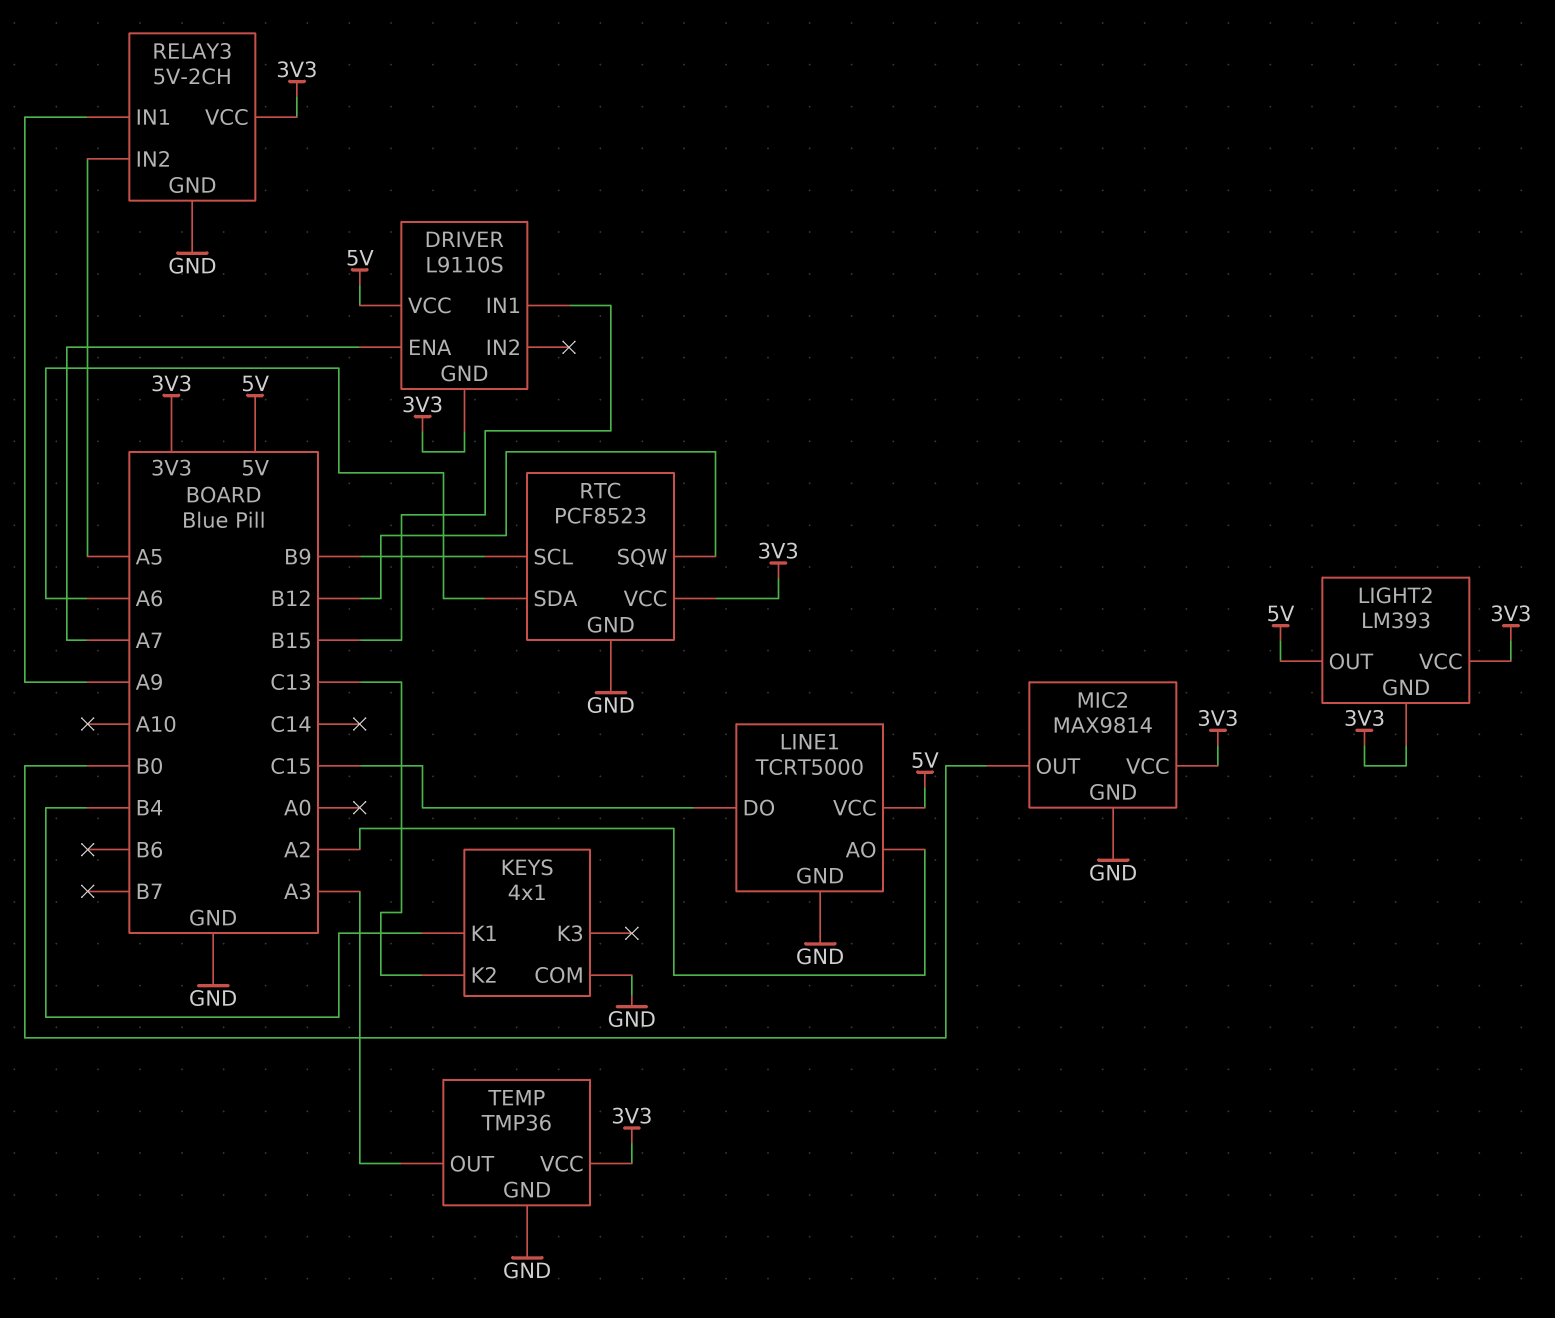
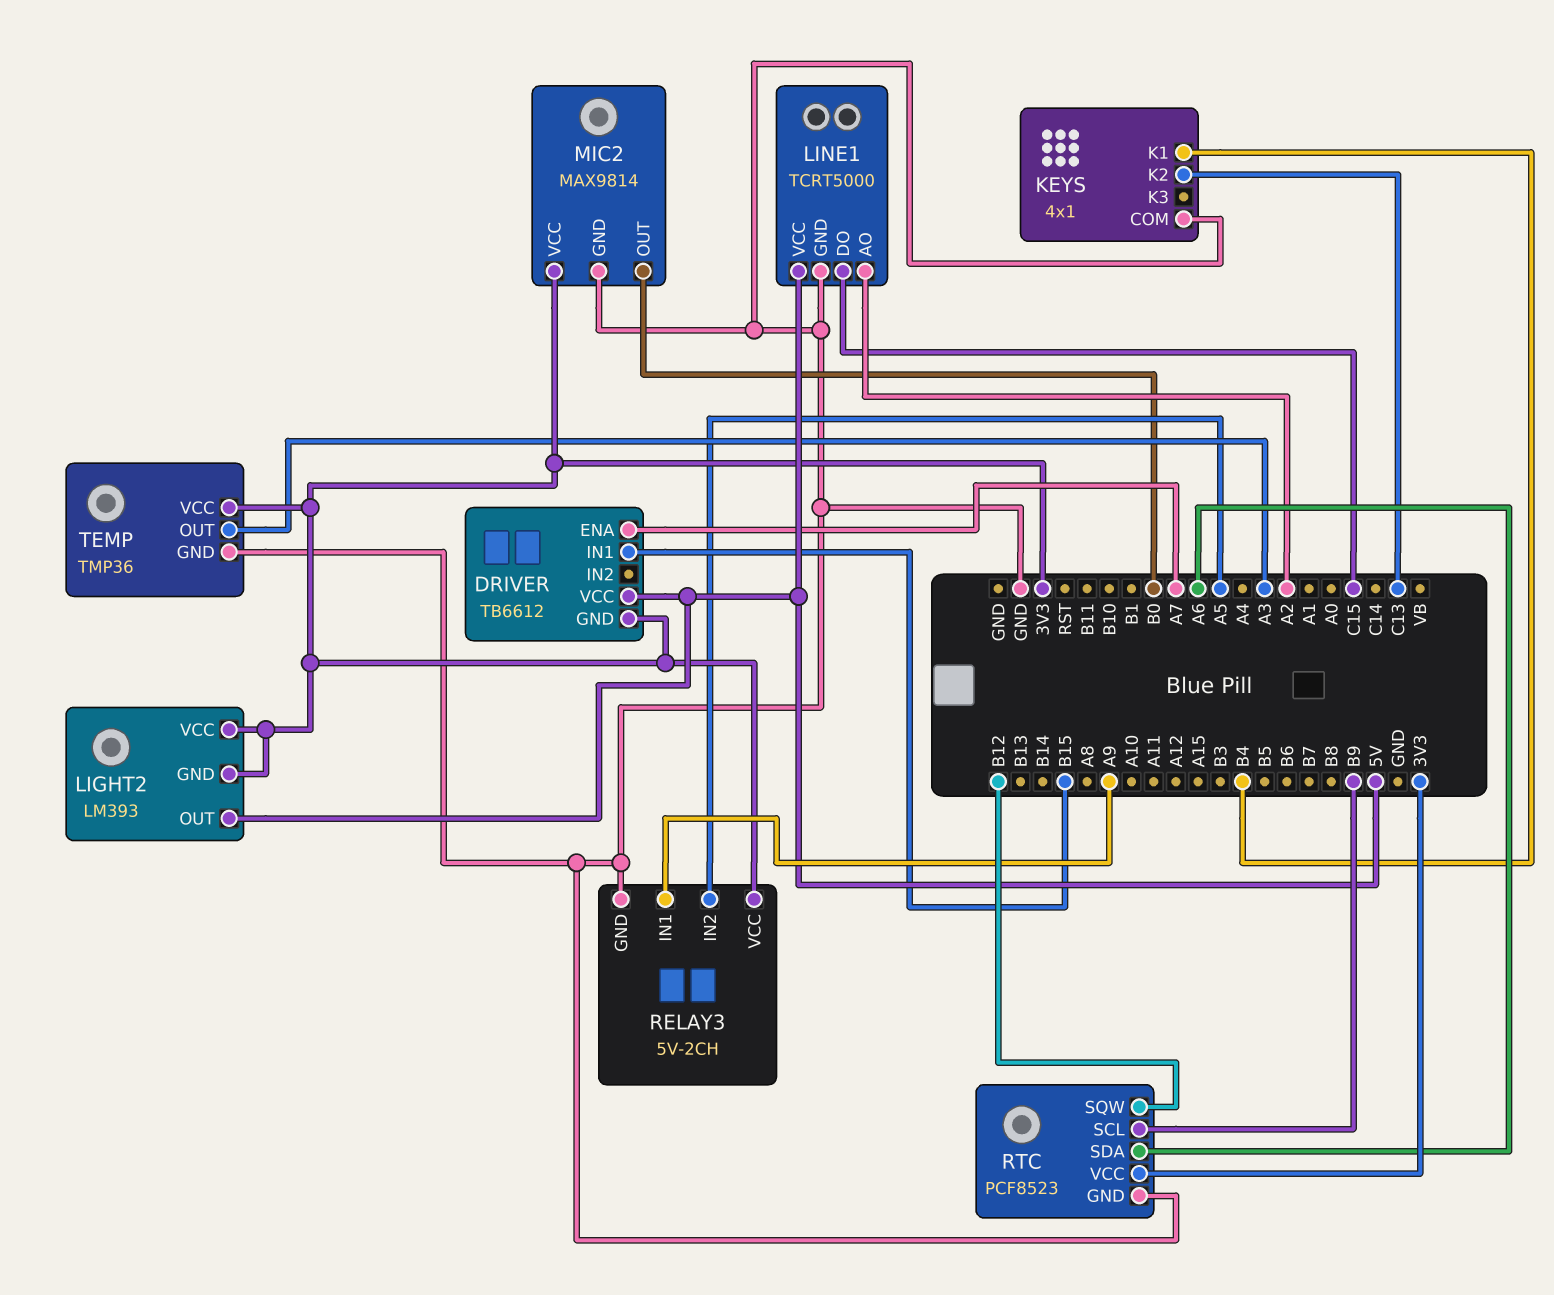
DRIVER: L9110S -> TB6612

